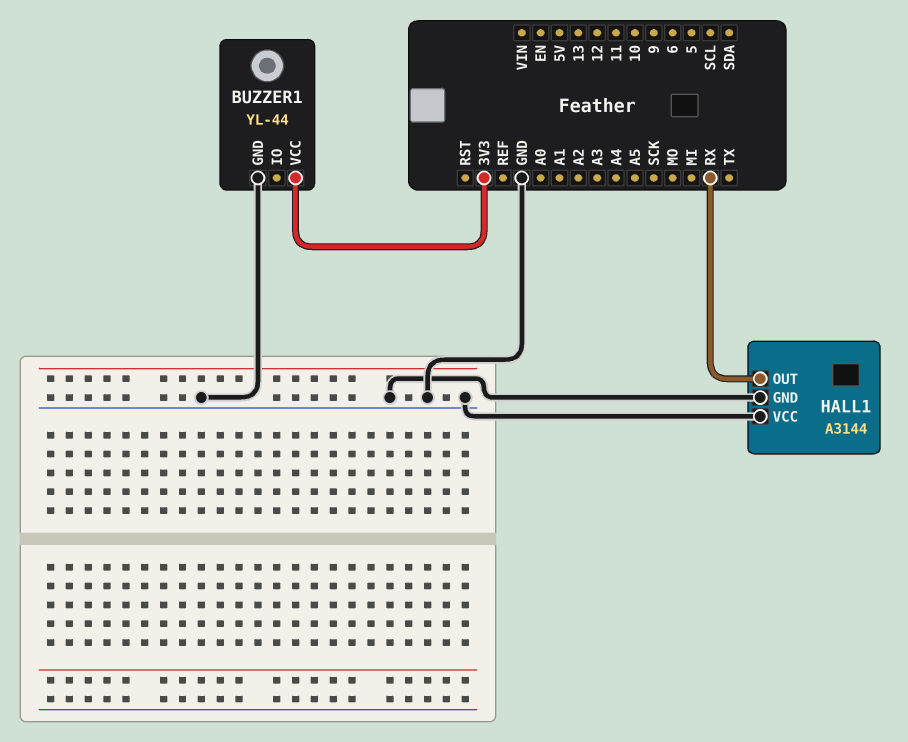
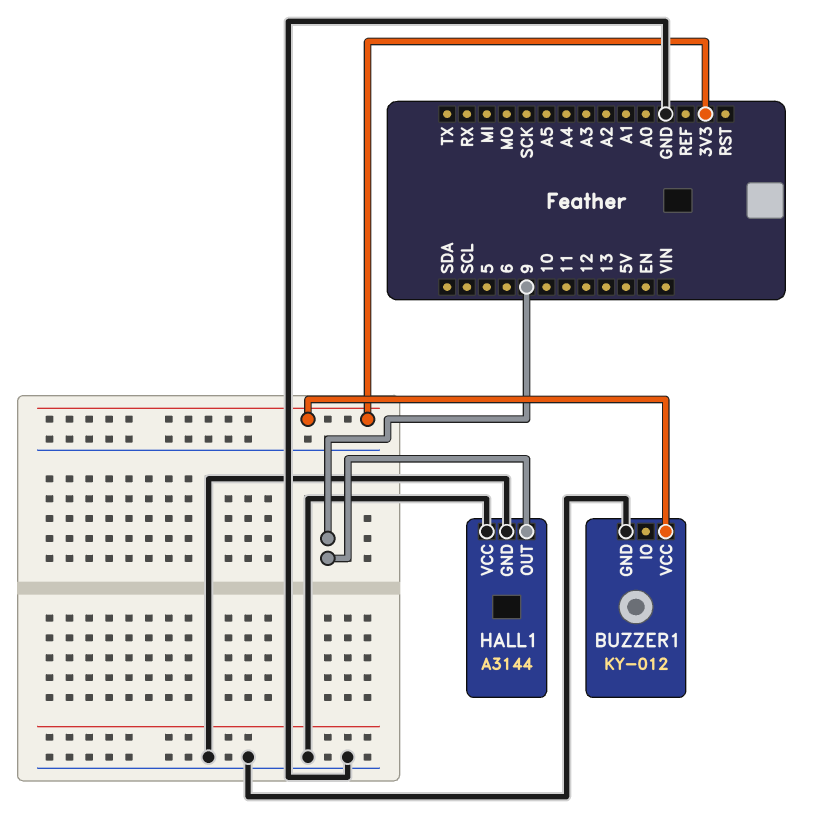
BUZZER1: YL-44 -> KY-012
HALL1 pin OUT: RX -> 9

